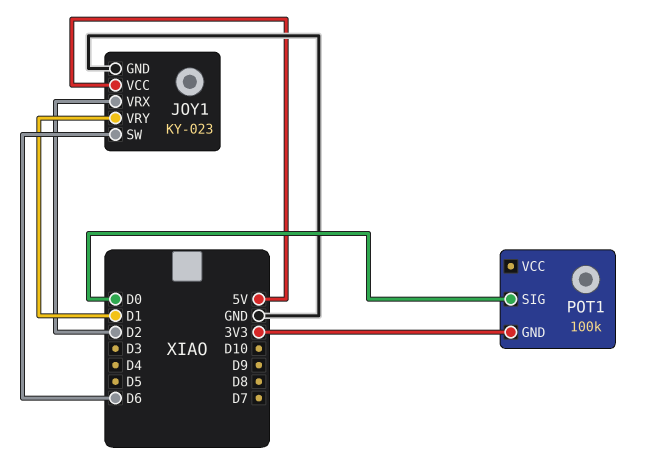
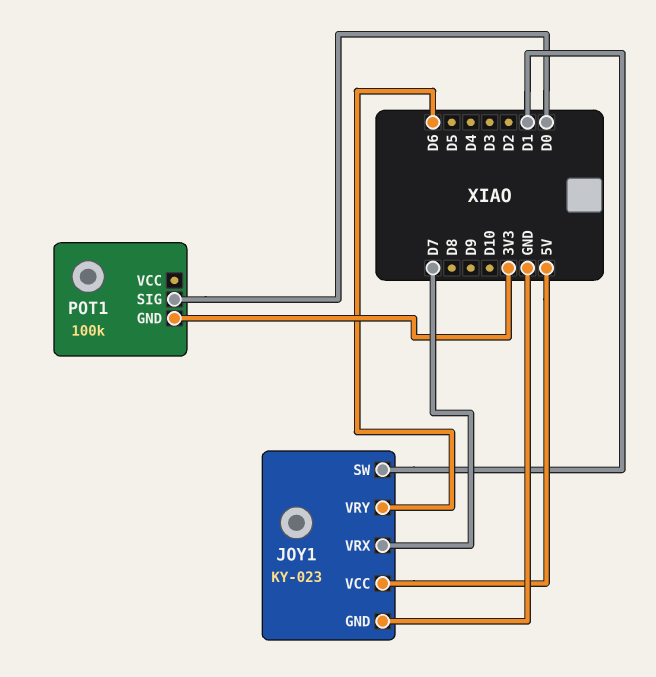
JOY1 pin SW: D6 -> D1
JOY1 pin VRX: D2 -> D7
JOY1 pin VRY: D1 -> D6

